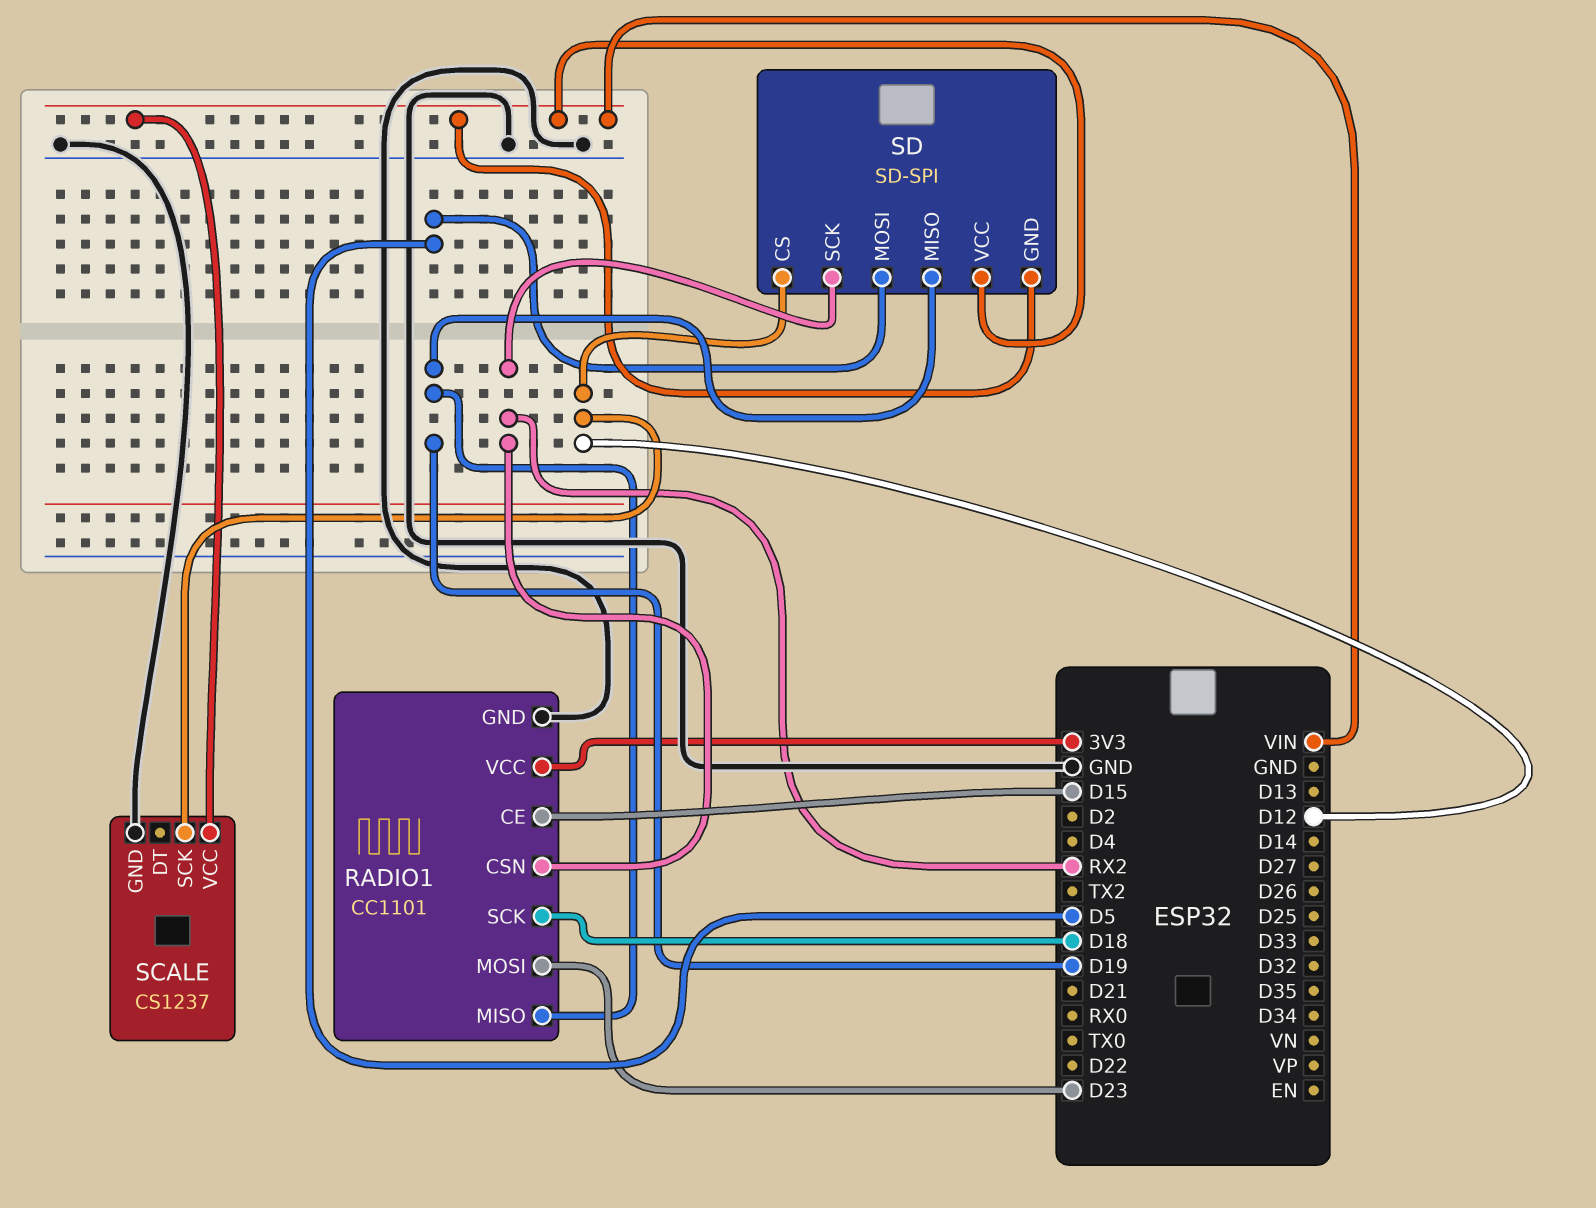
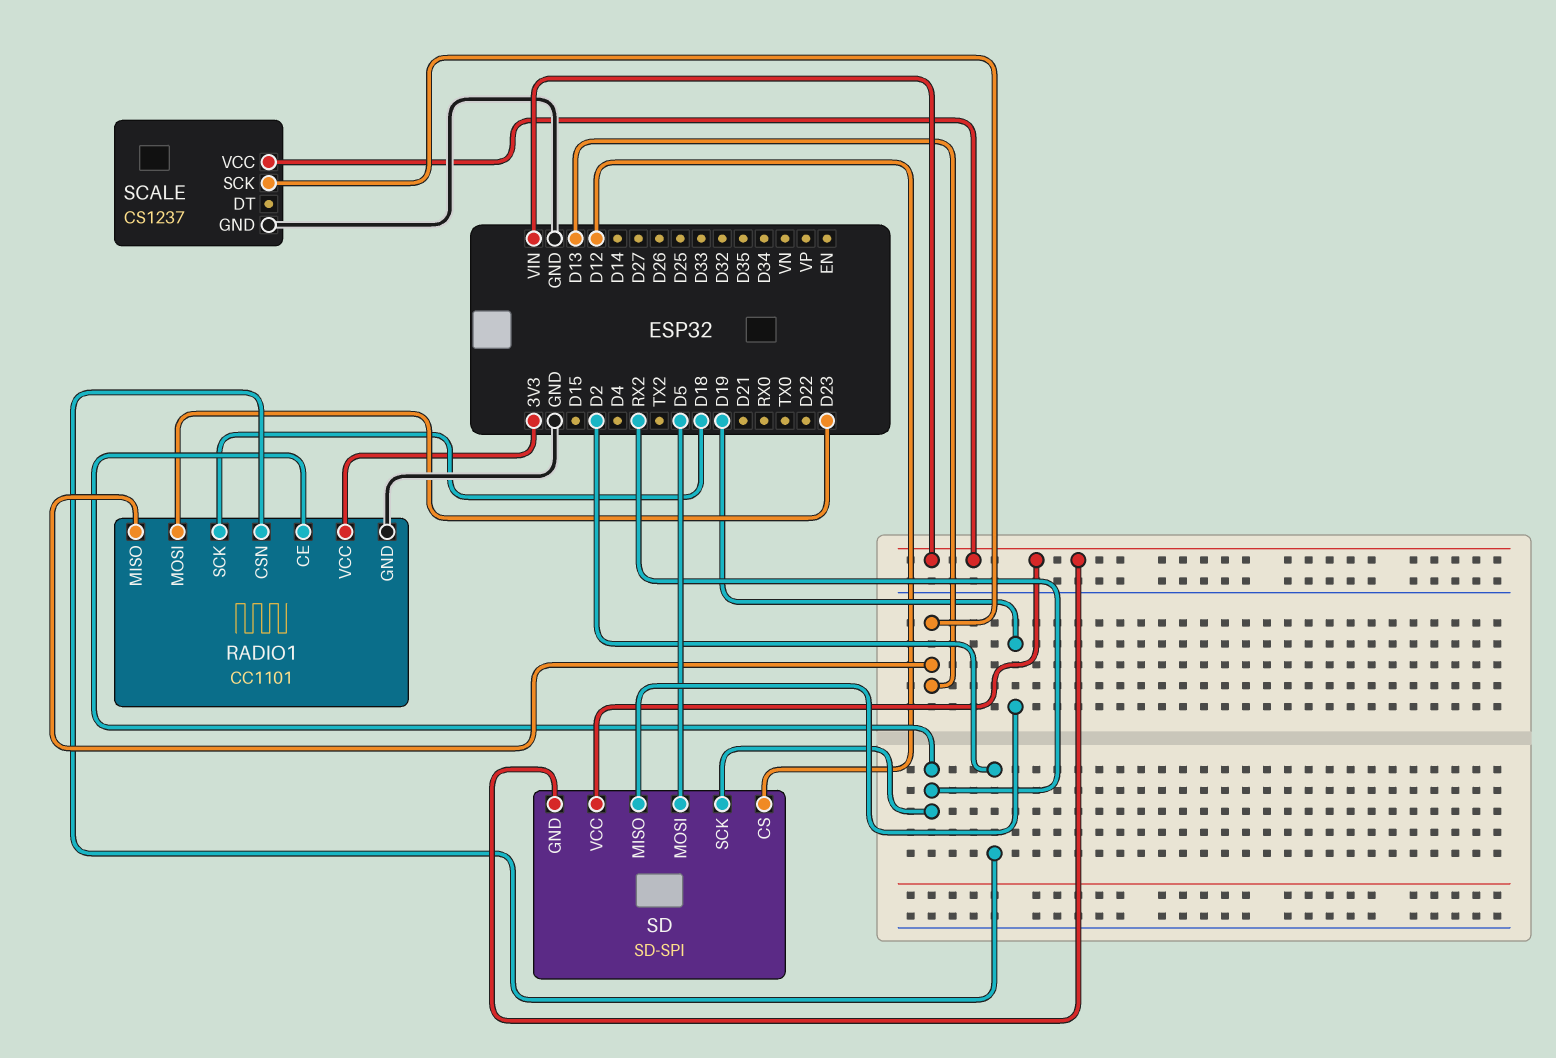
RADIO1 pin CE: D15 -> RX2
RADIO1 pin CSN: RX2 -> D2
RADIO1 pin MISO: D19 -> D13
SCALE pin SCK: D12 -> D13

